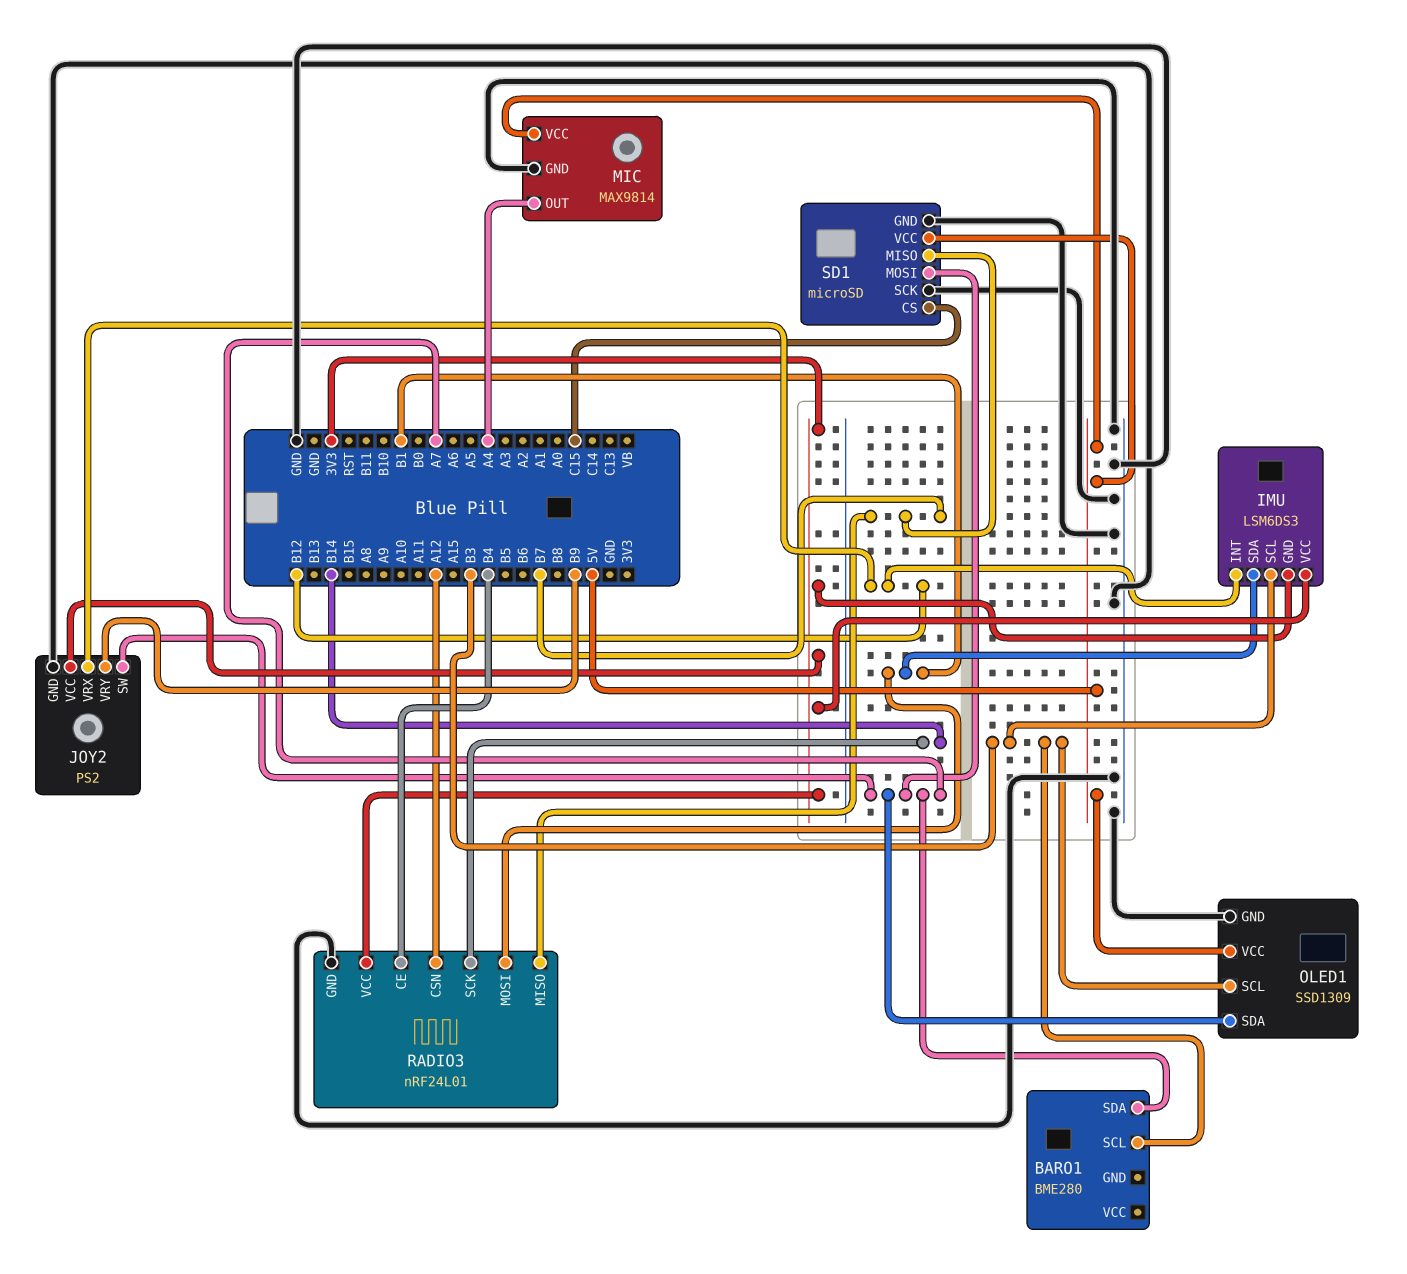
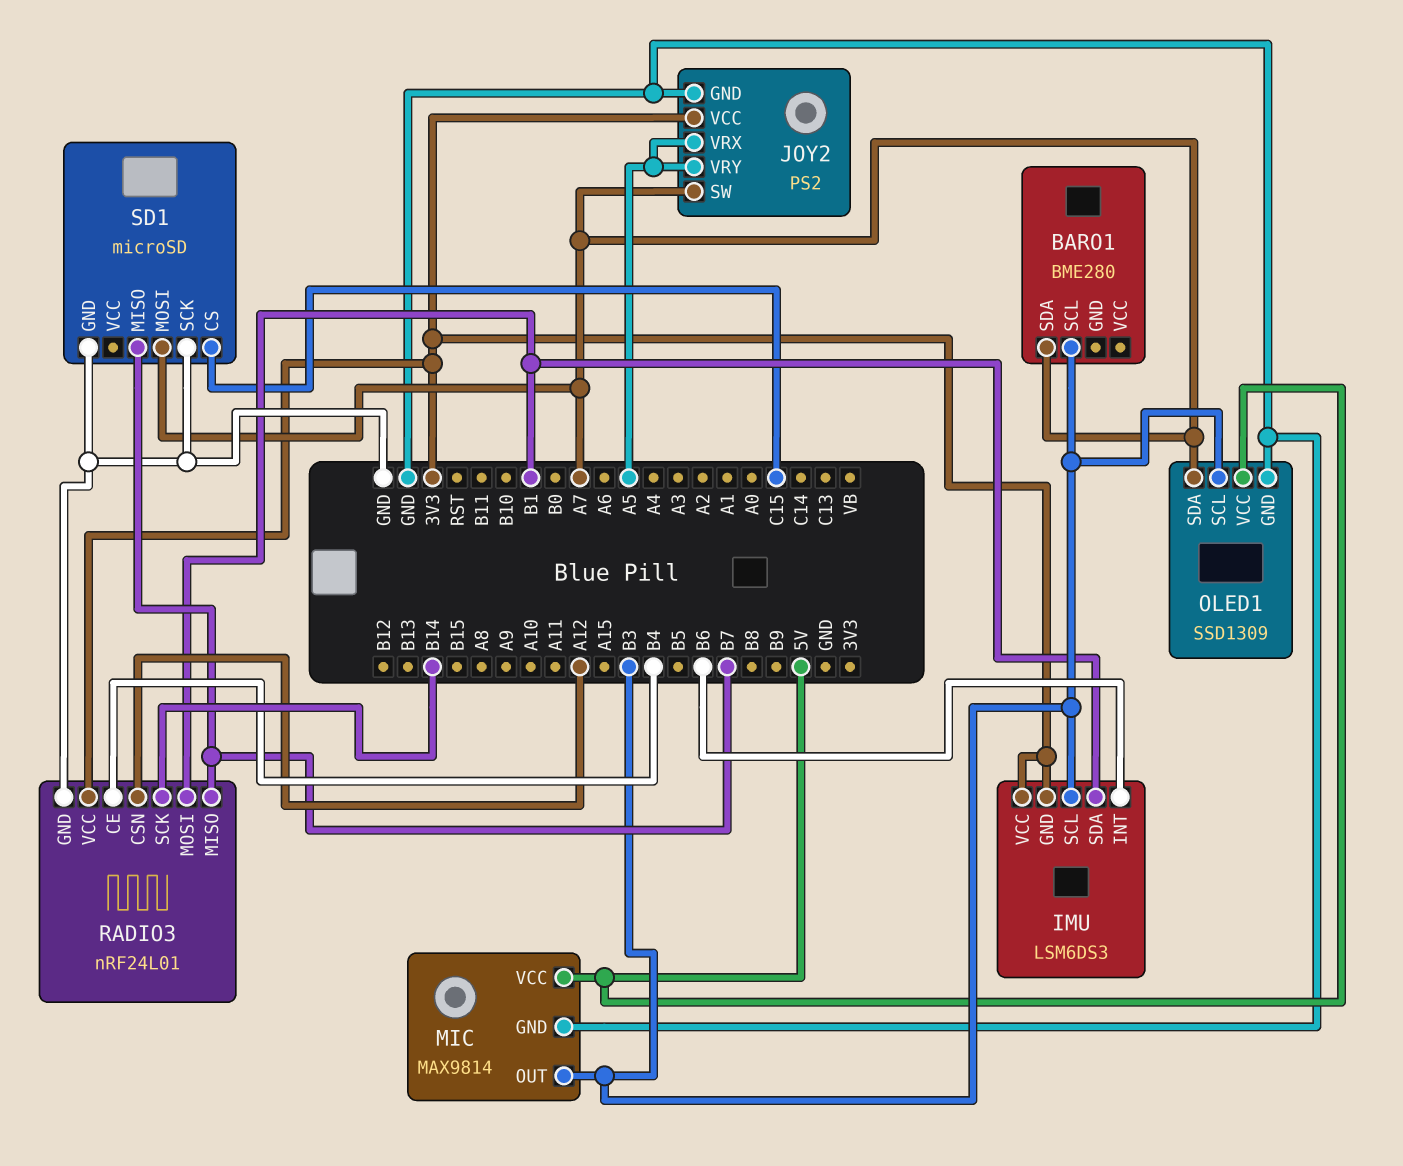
IMU pin INT: B12 -> B6
JOY2 pin VRX: B12 -> A5
JOY2 pin VRY: B9 -> A5
MIC pin OUT: A4 -> B3
SD1 pin VCC: 5V -> none

